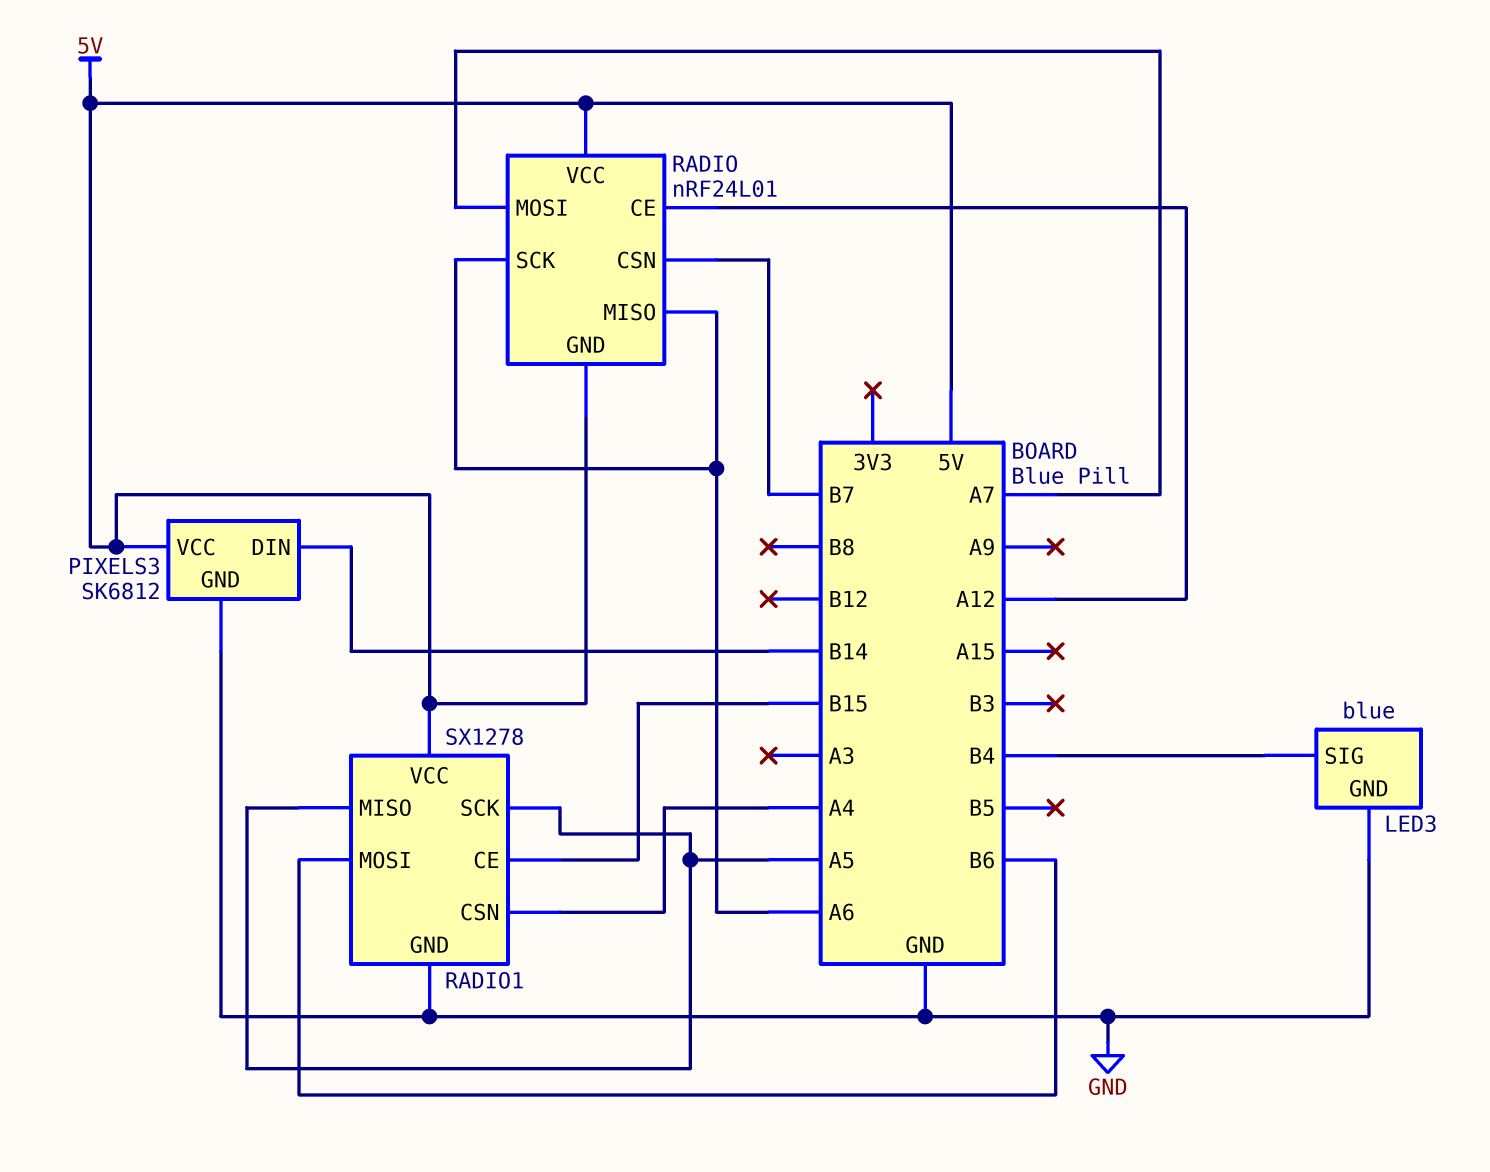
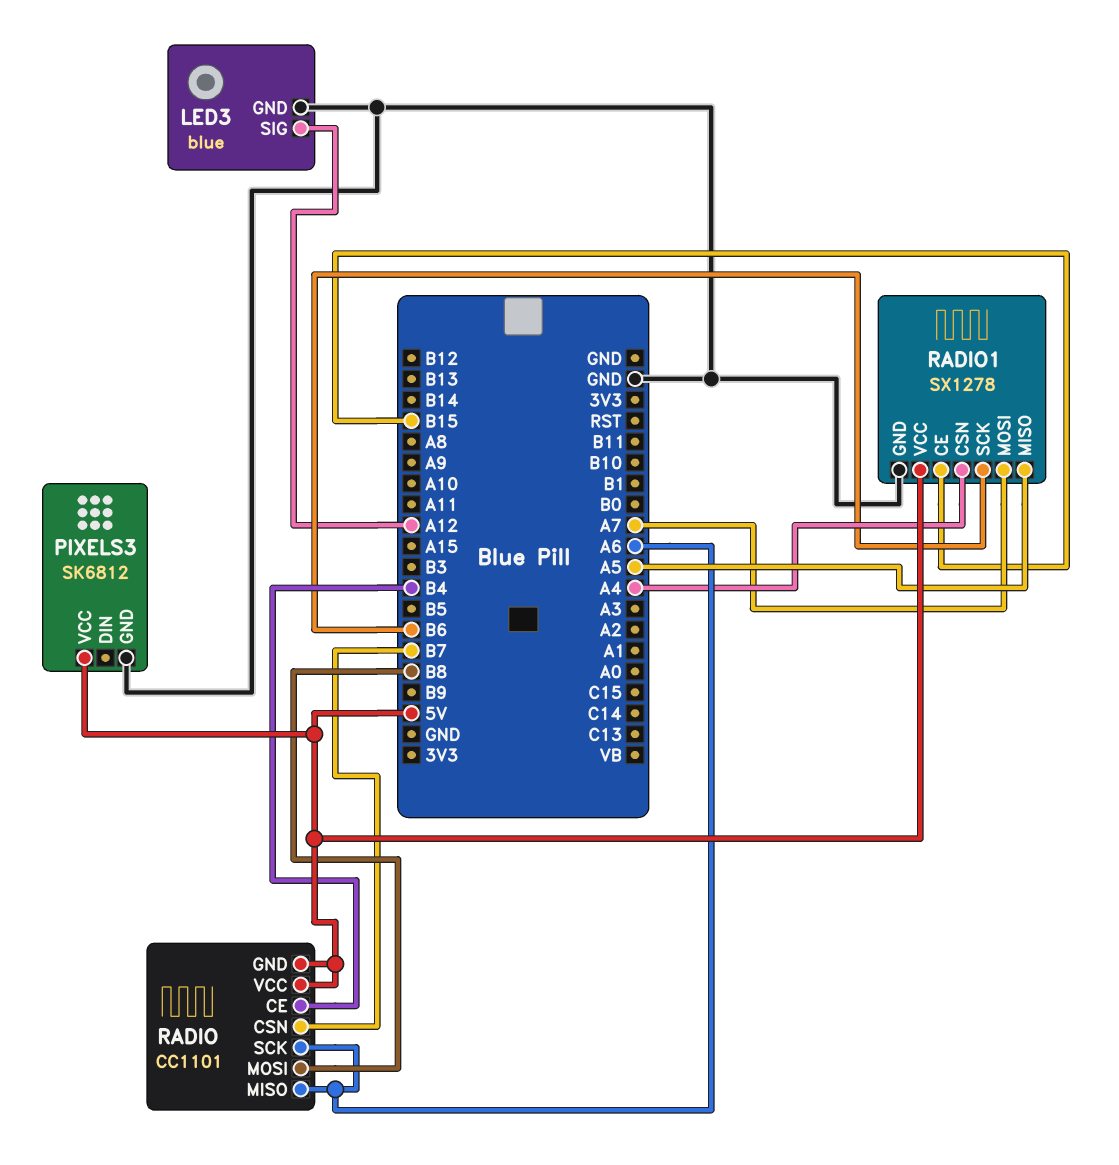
LED3 pin SIG: B4 -> A12
PIXELS3 pin DIN: B14 -> none
RADIO: nRF24L01 -> CC1101
RADIO pin CE: A12 -> B4
RADIO pin MOSI: A7 -> B8
RADIO1 pin MOSI: B6 -> A7
RADIO1 pin SCK: A5 -> B6

